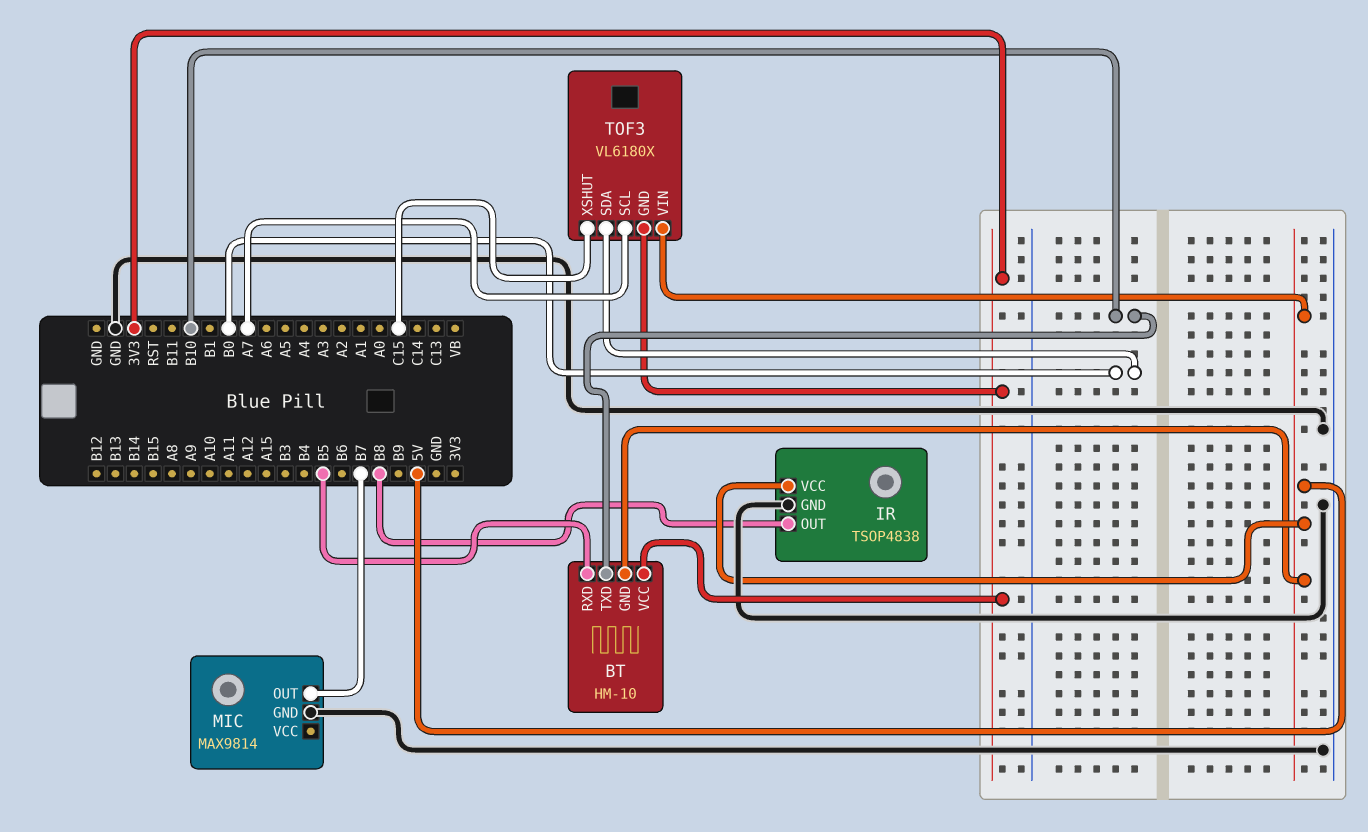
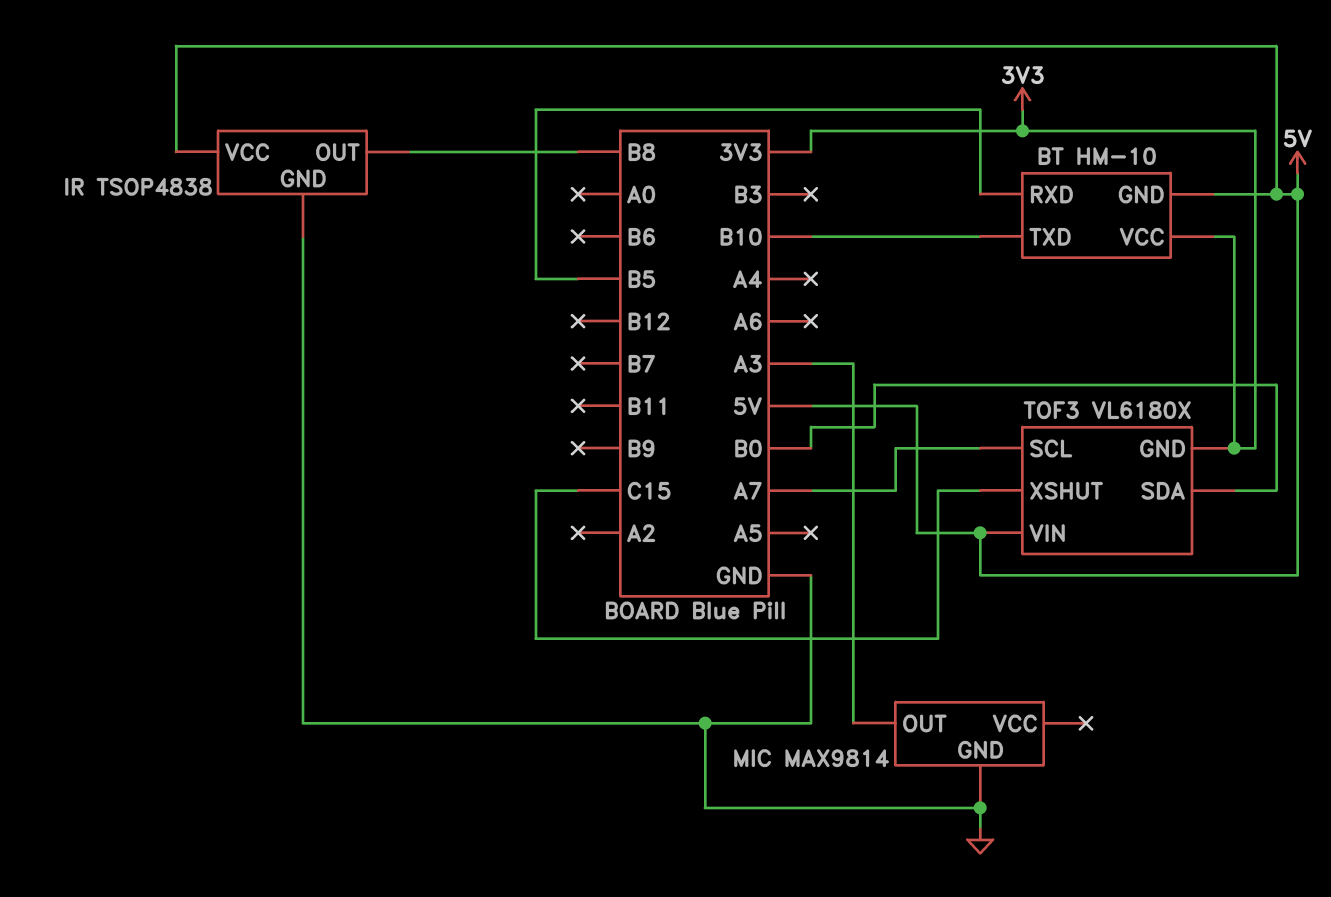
MIC pin OUT: B7 -> A3

